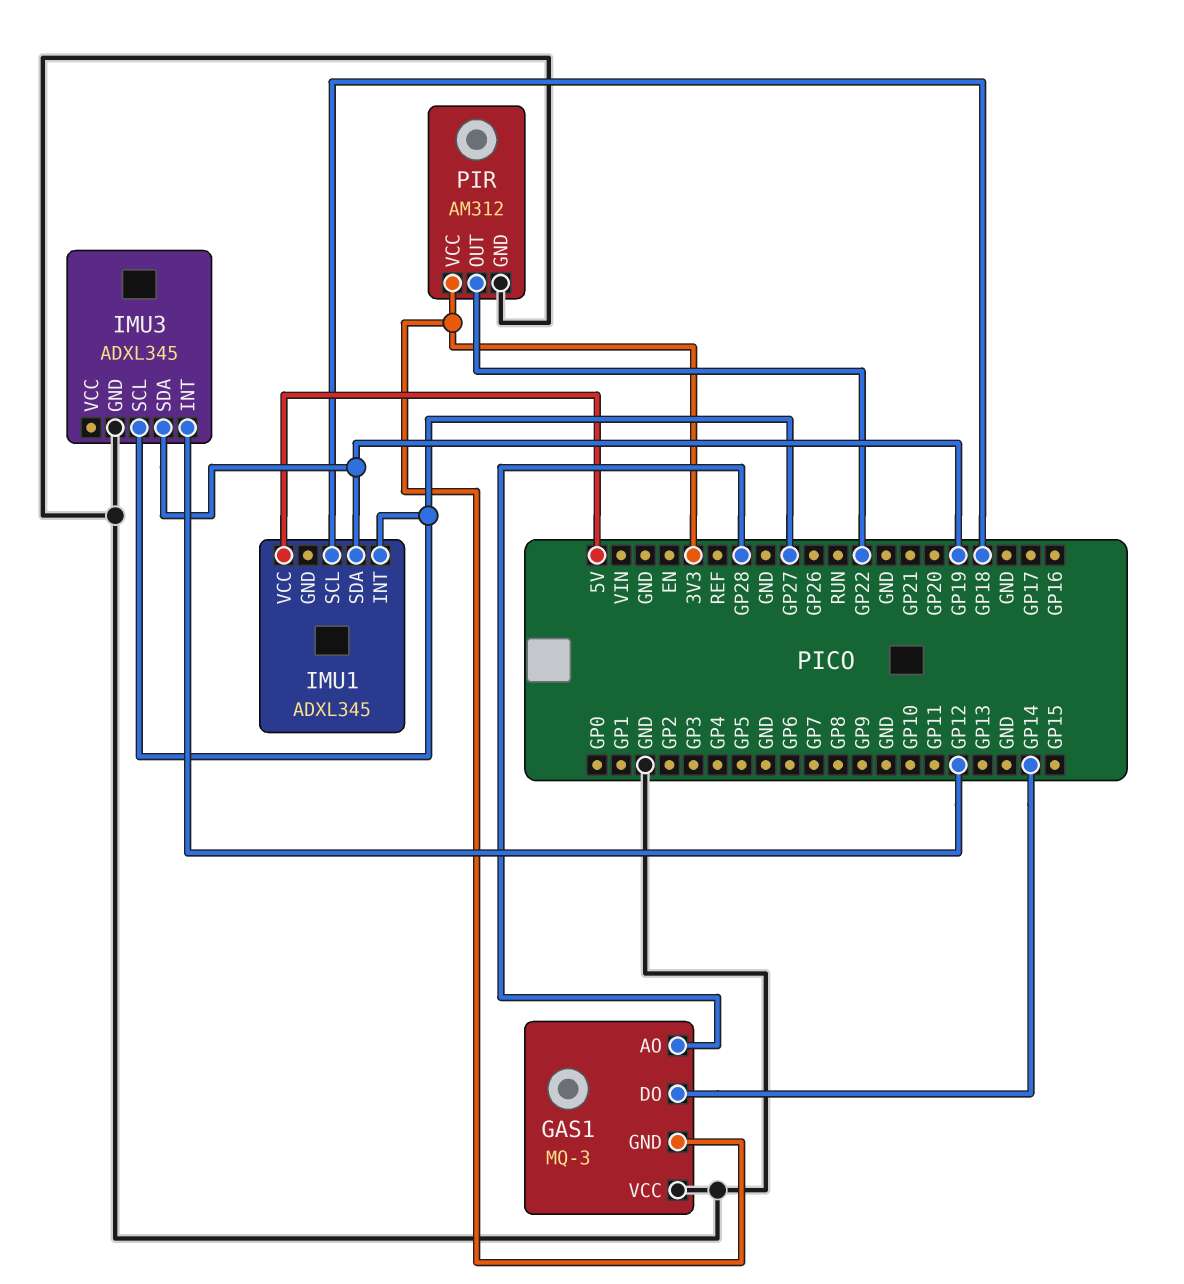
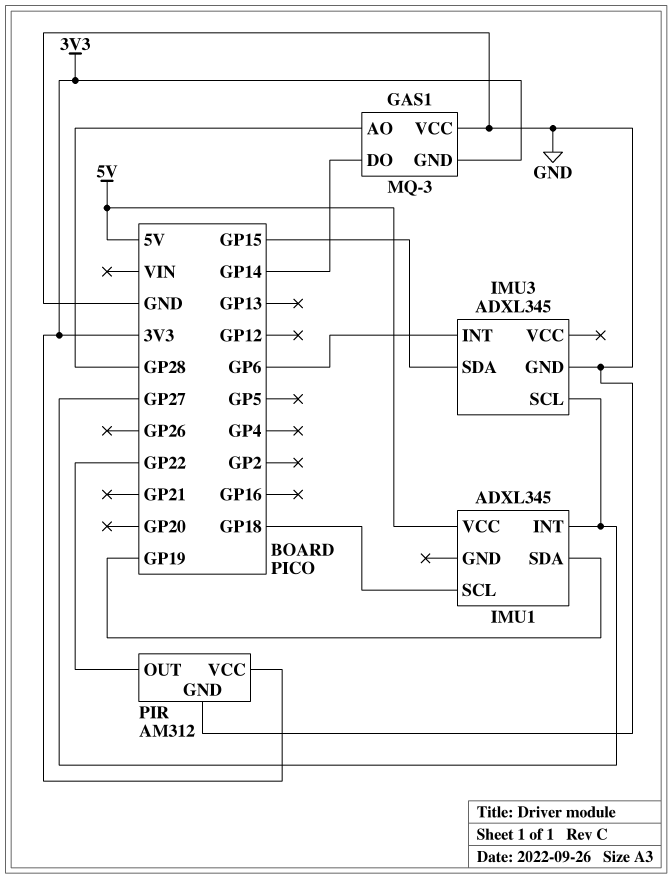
IMU3 pin INT: GP12 -> GP6
IMU3 pin SDA: GP19 -> GP15

